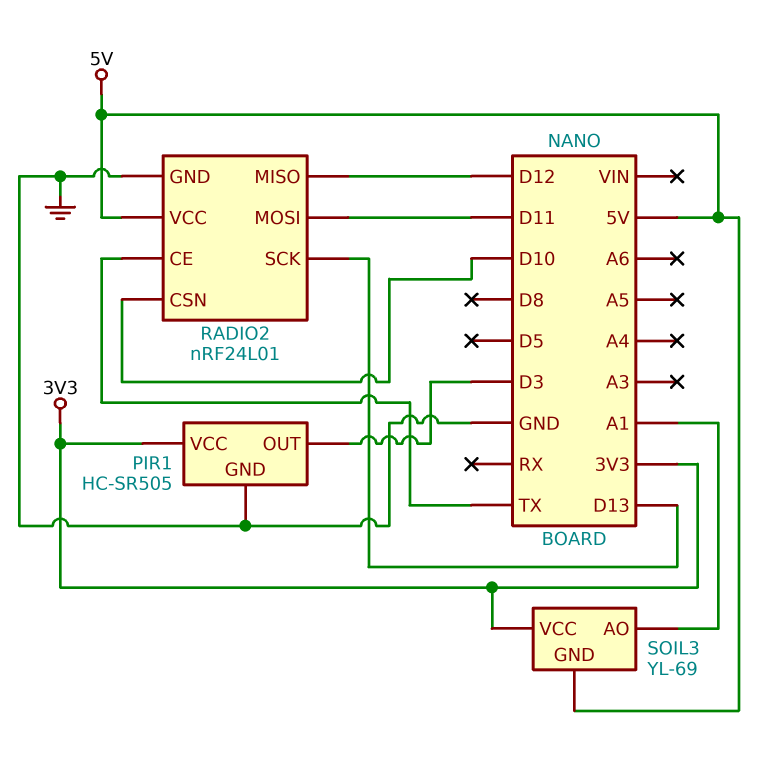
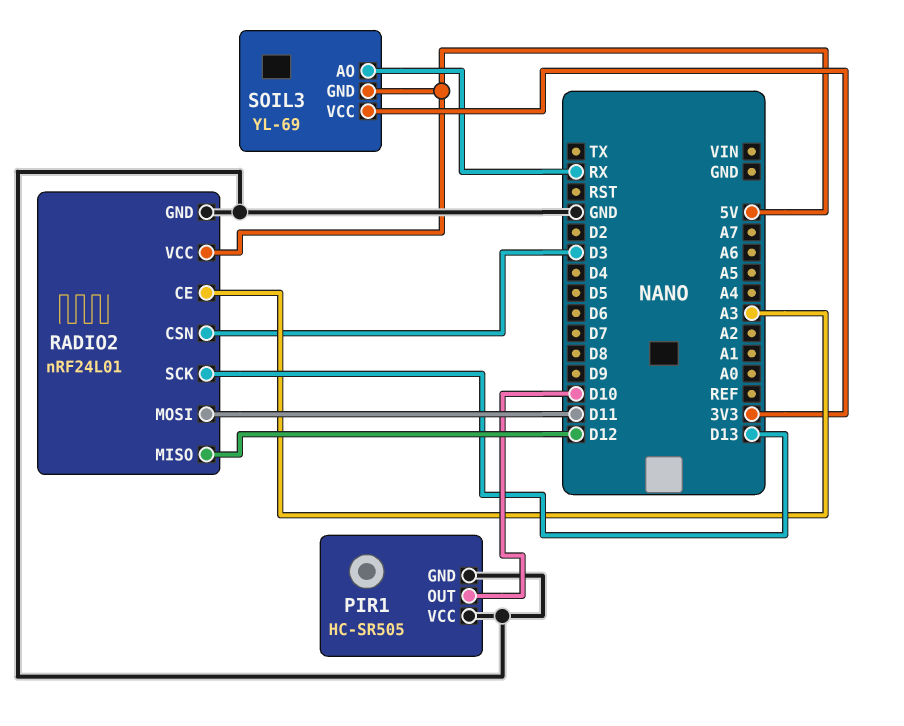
PIR1 pin OUT: D3 -> D10
PIR1 pin VCC: 3V3 -> GND
RADIO2 pin CE: TX -> A3
RADIO2 pin CSN: D10 -> D3
SOIL3 pin AO: A1 -> RX

